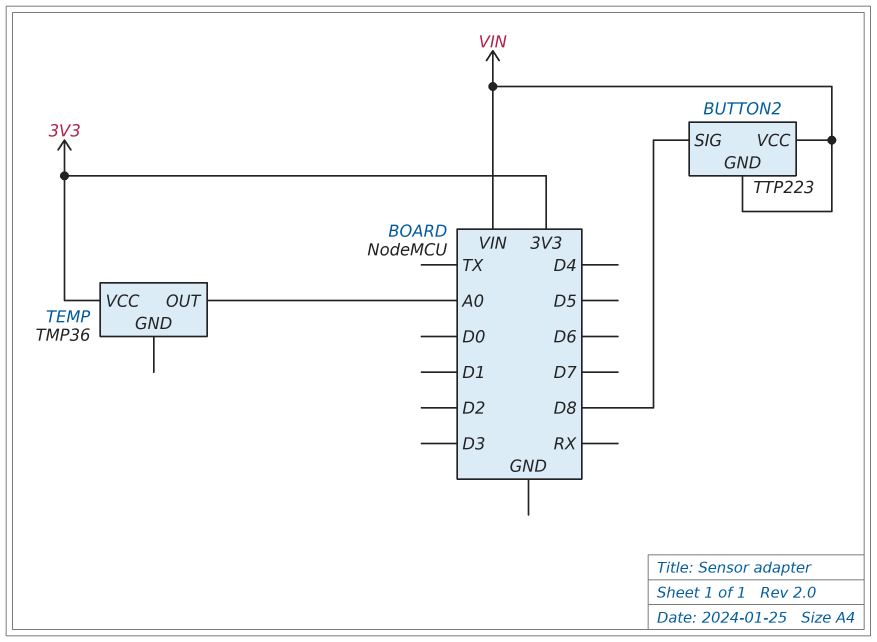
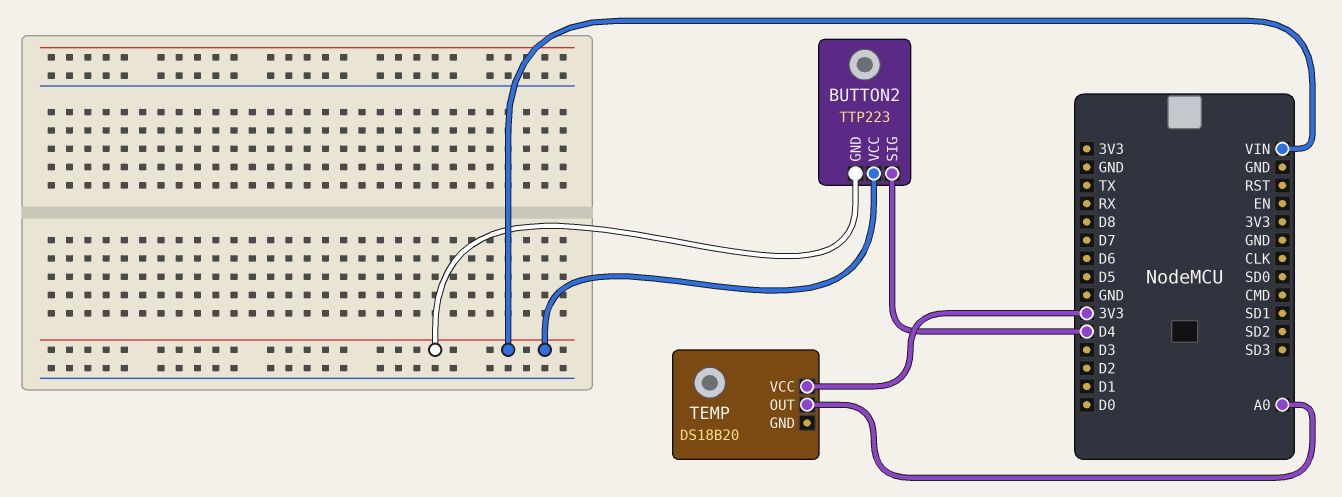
BUTTON2 pin SIG: D8 -> D4
TEMP: TMP36 -> DS18B20

